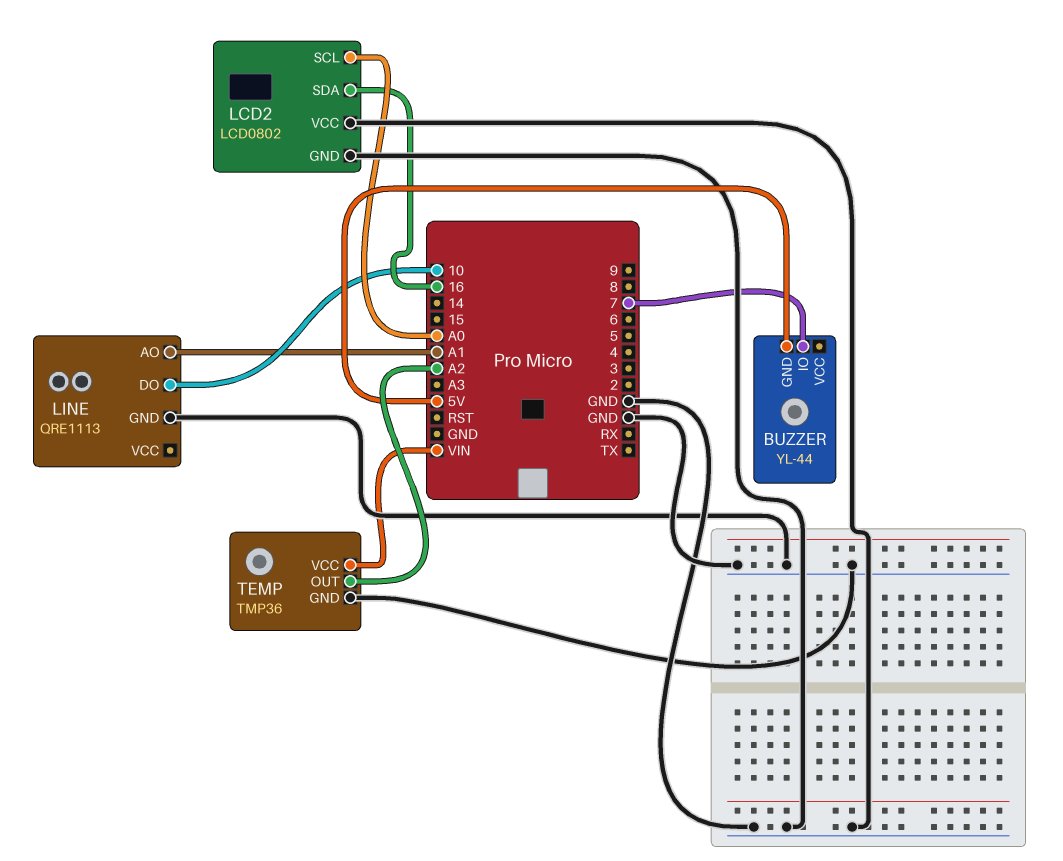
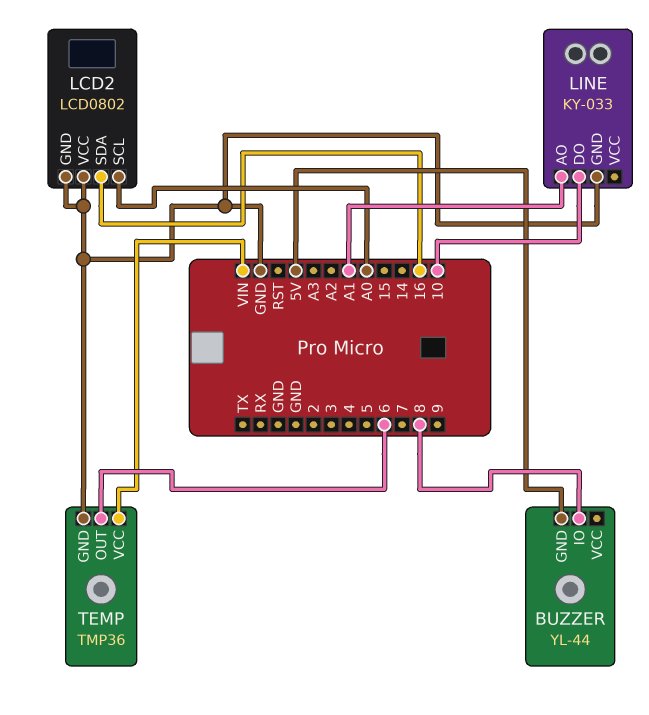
BUZZER pin IO: 7 -> 8
LINE: QRE1113 -> KY-033
TEMP pin OUT: A2 -> 6

